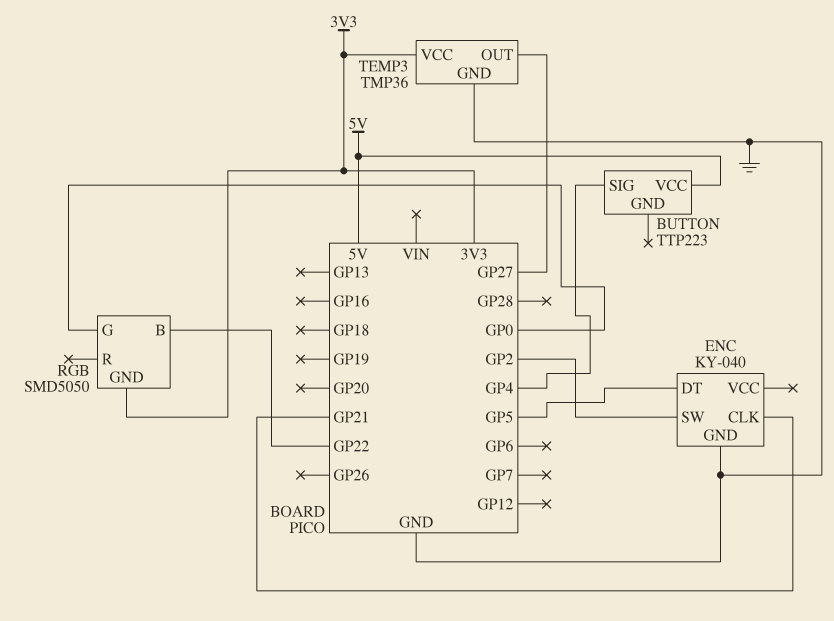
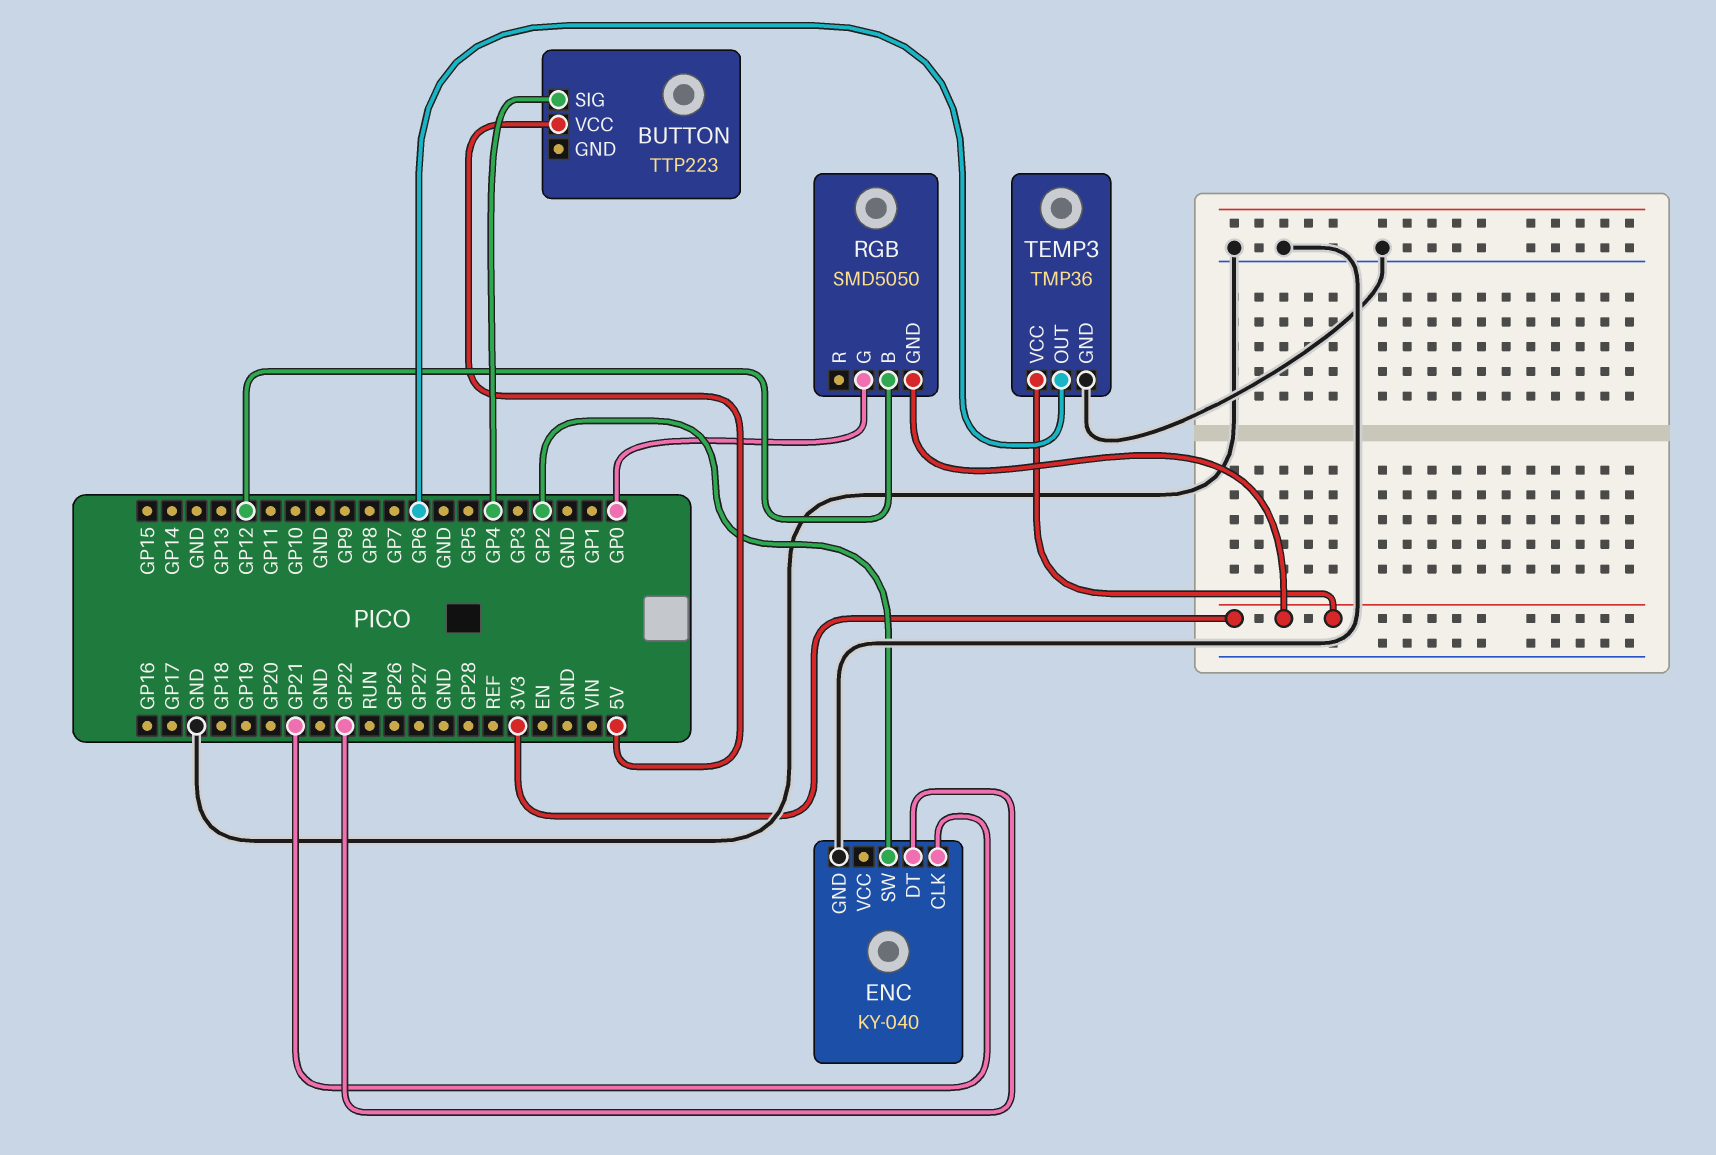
ENC pin DT: GP5 -> GP22
RGB pin B: GP22 -> GP12
TEMP3 pin OUT: GP27 -> GP6

